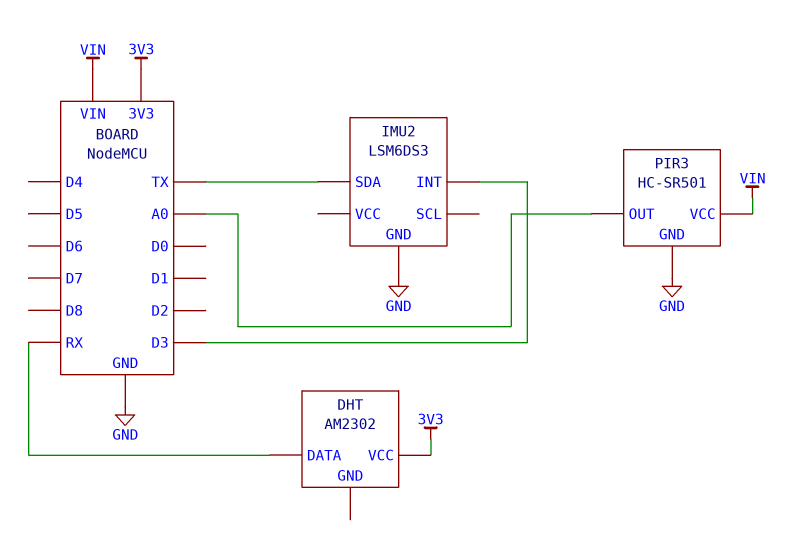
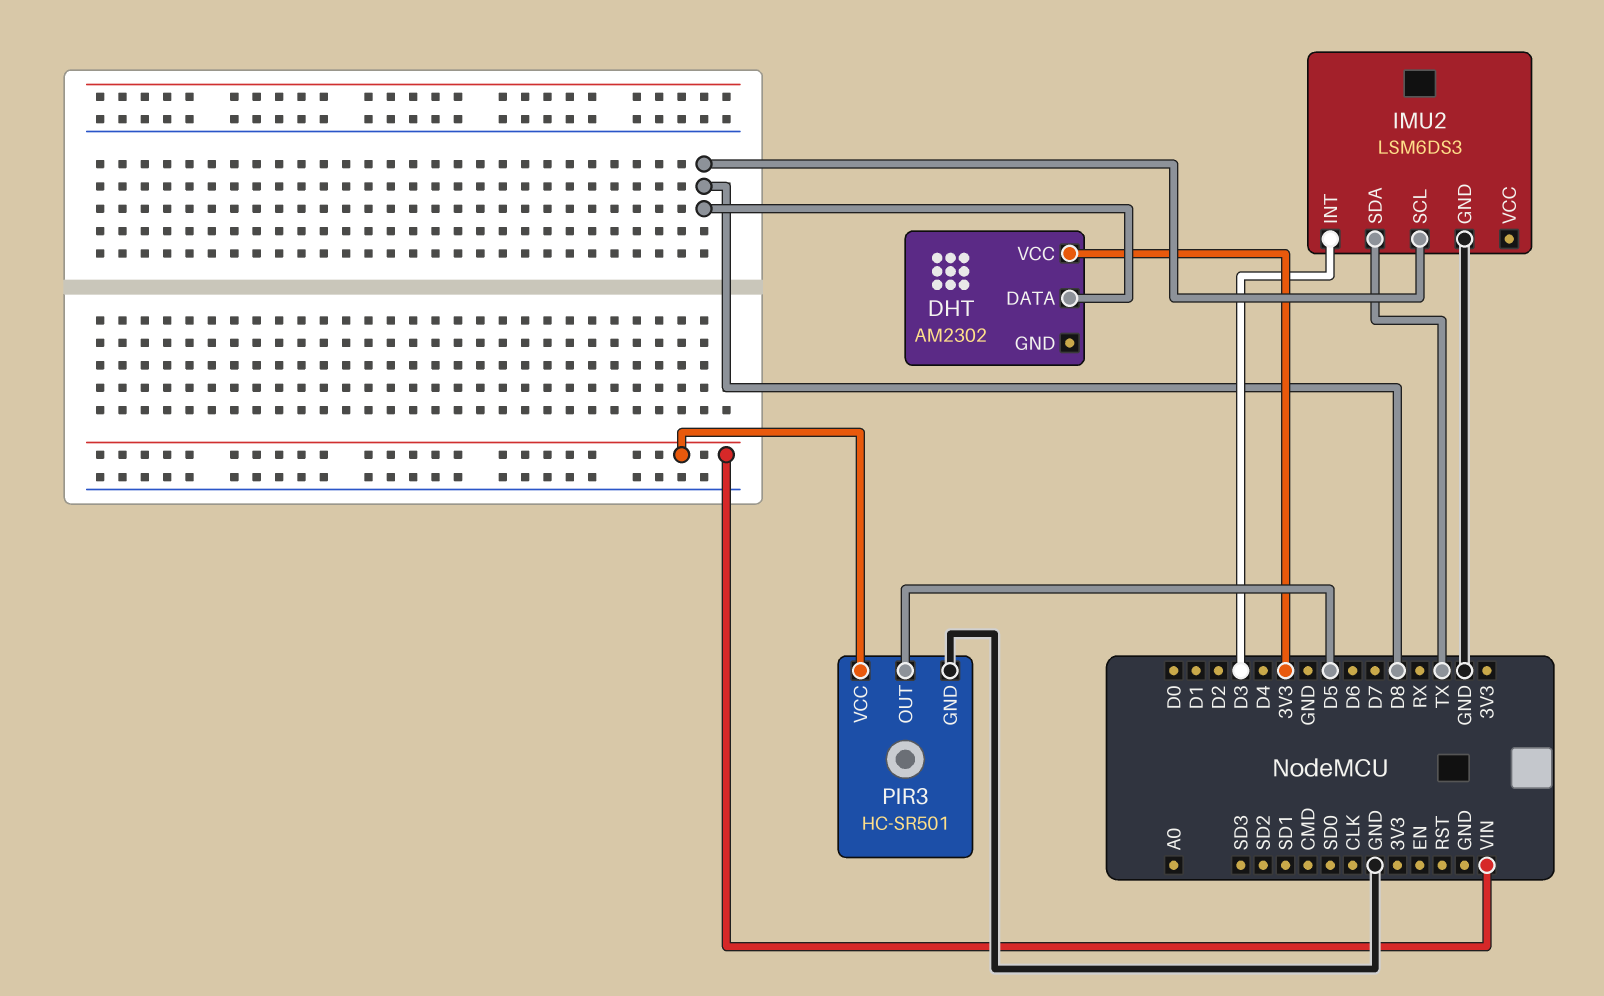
DHT pin DATA: RX -> D8
IMU2 pin SCL: none -> D8
PIR3 pin OUT: A0 -> D5

